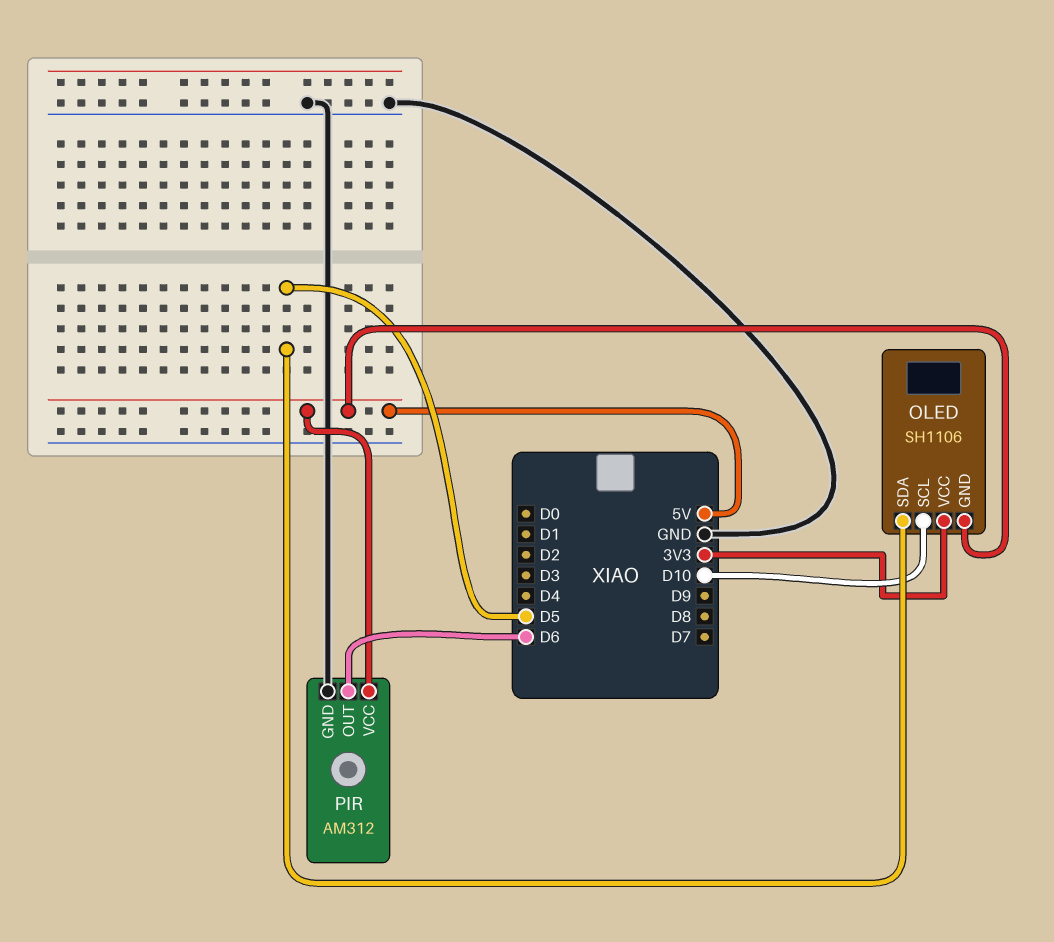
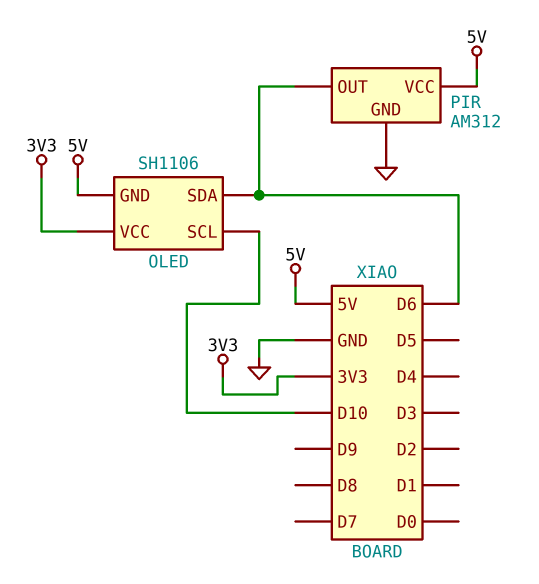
OLED pin SDA: D5 -> D6

